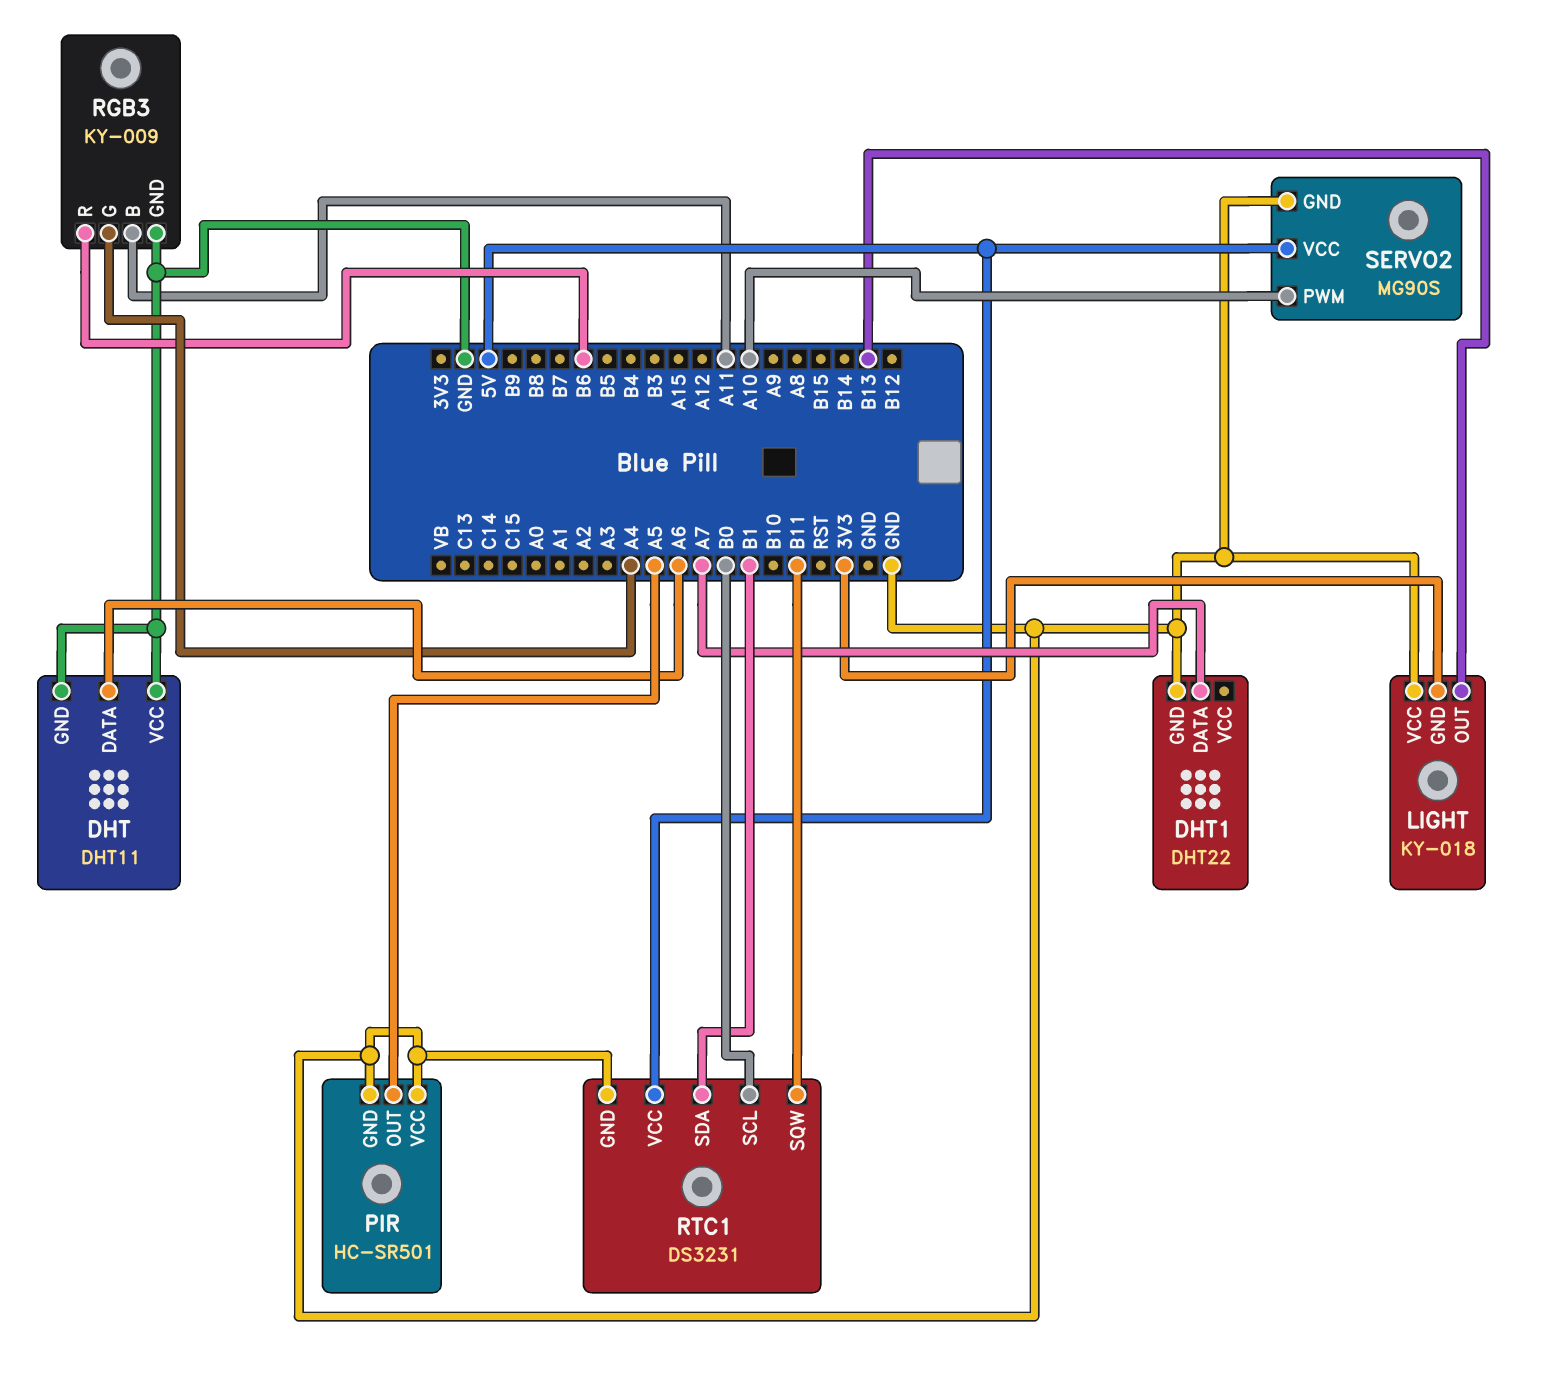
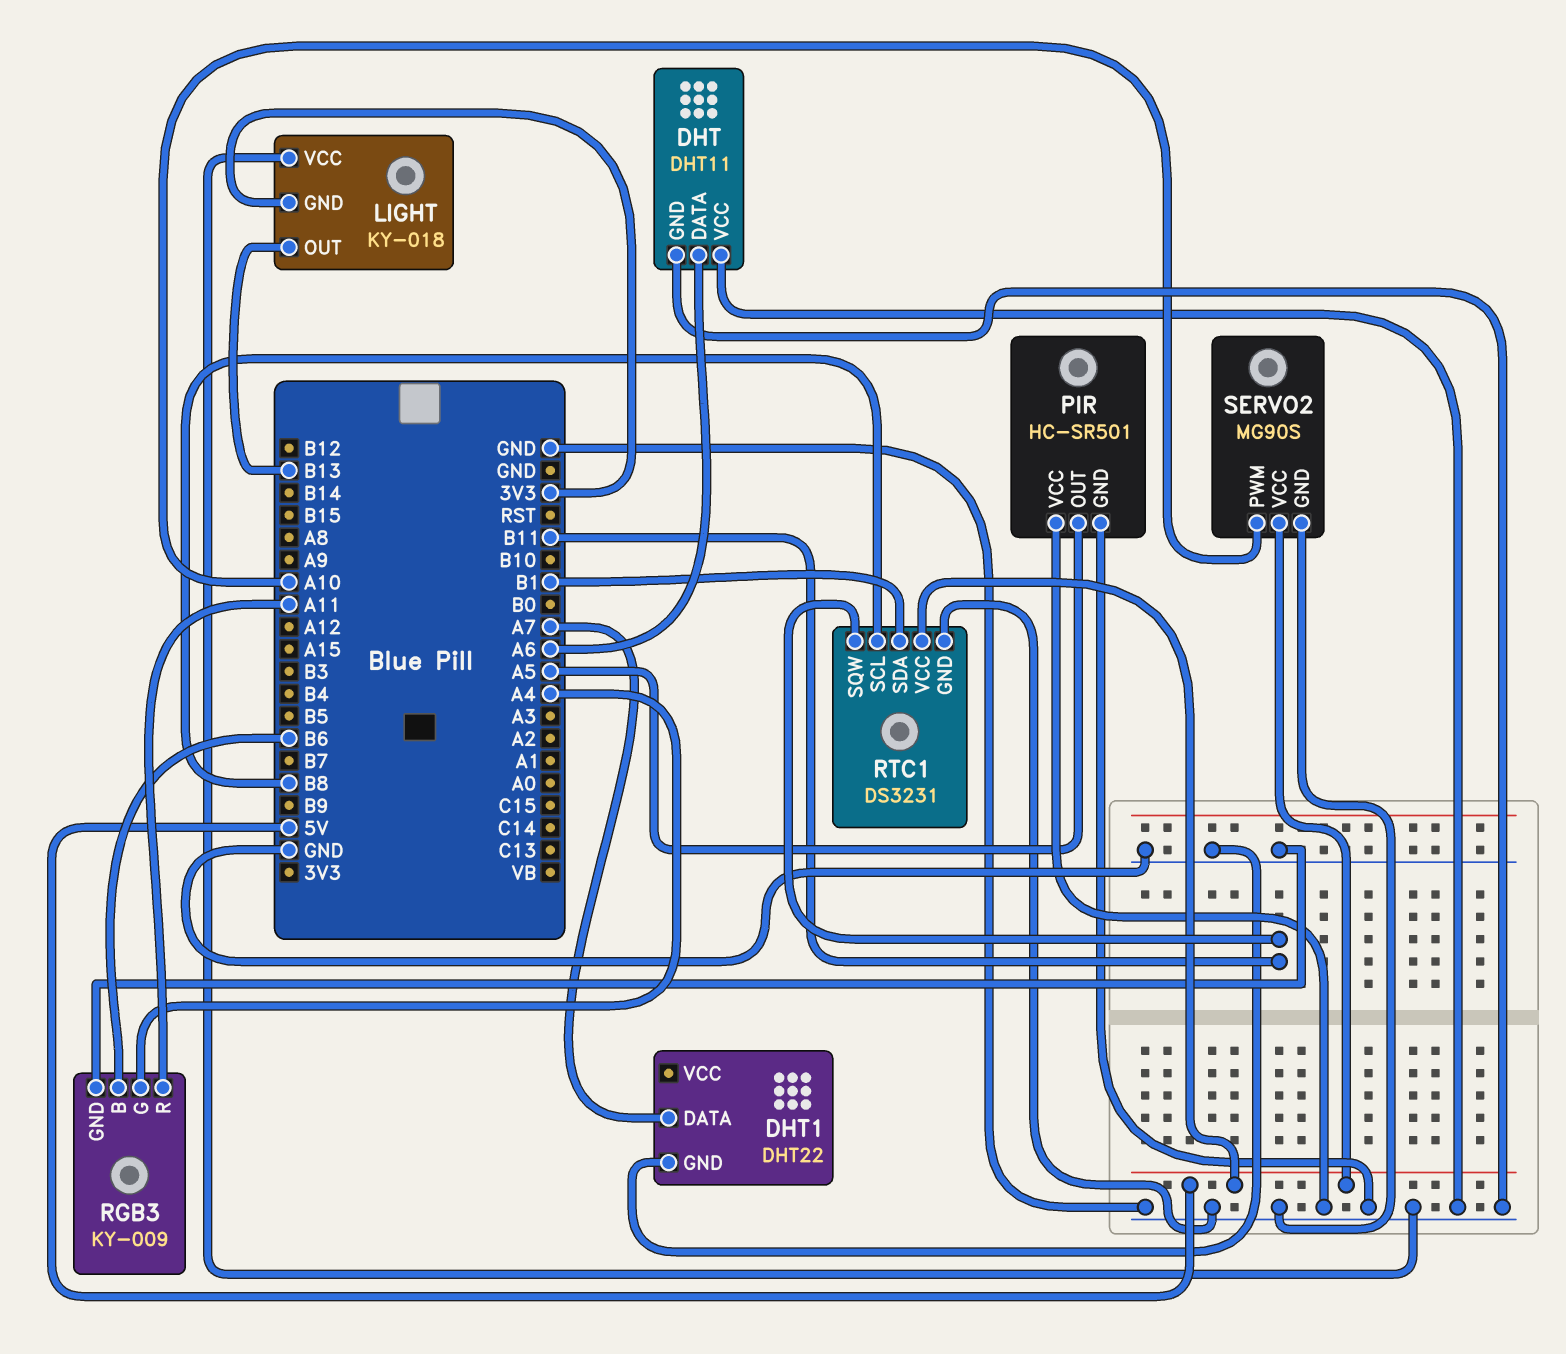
RGB3 pin B: A11 -> B6
RGB3 pin R: B6 -> A11
RTC1 pin SCL: B0 -> B8

